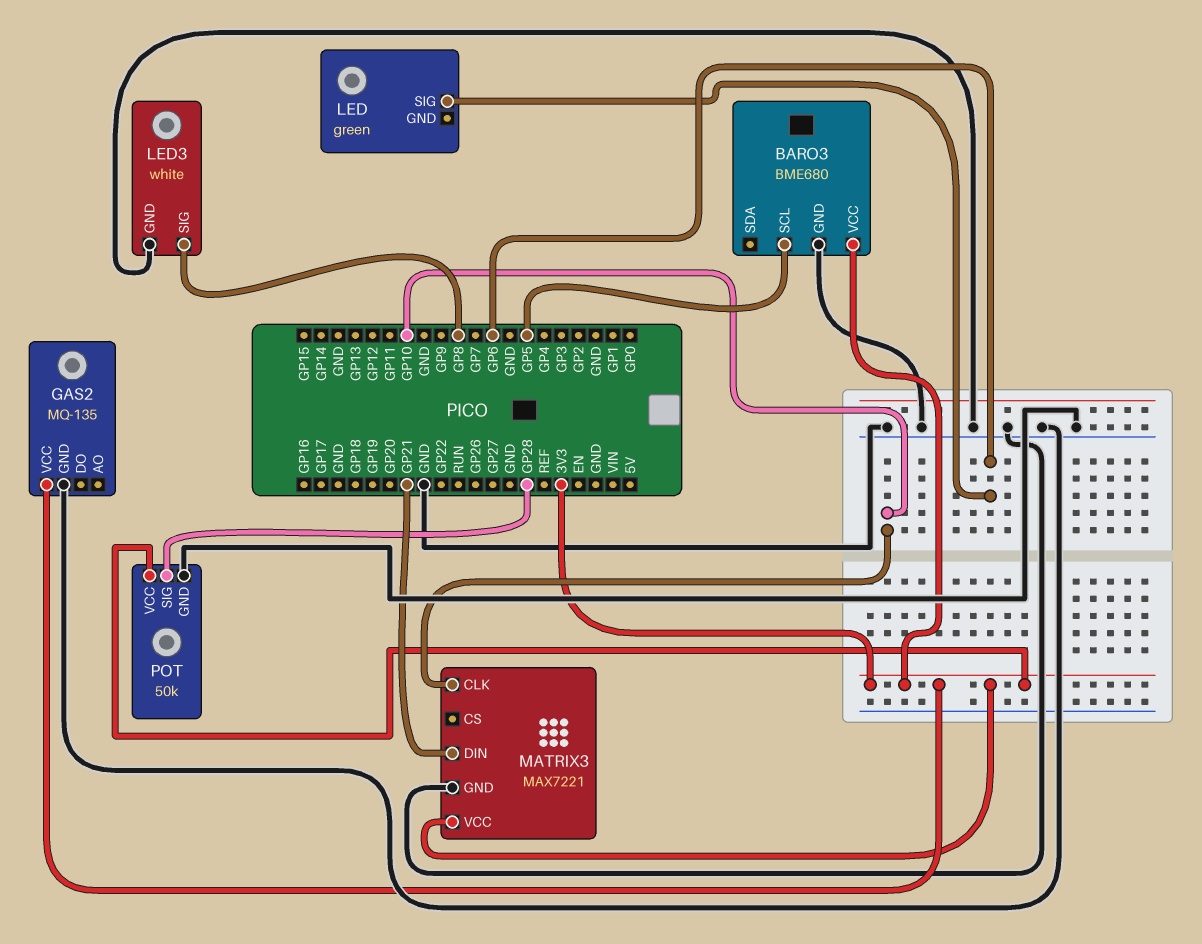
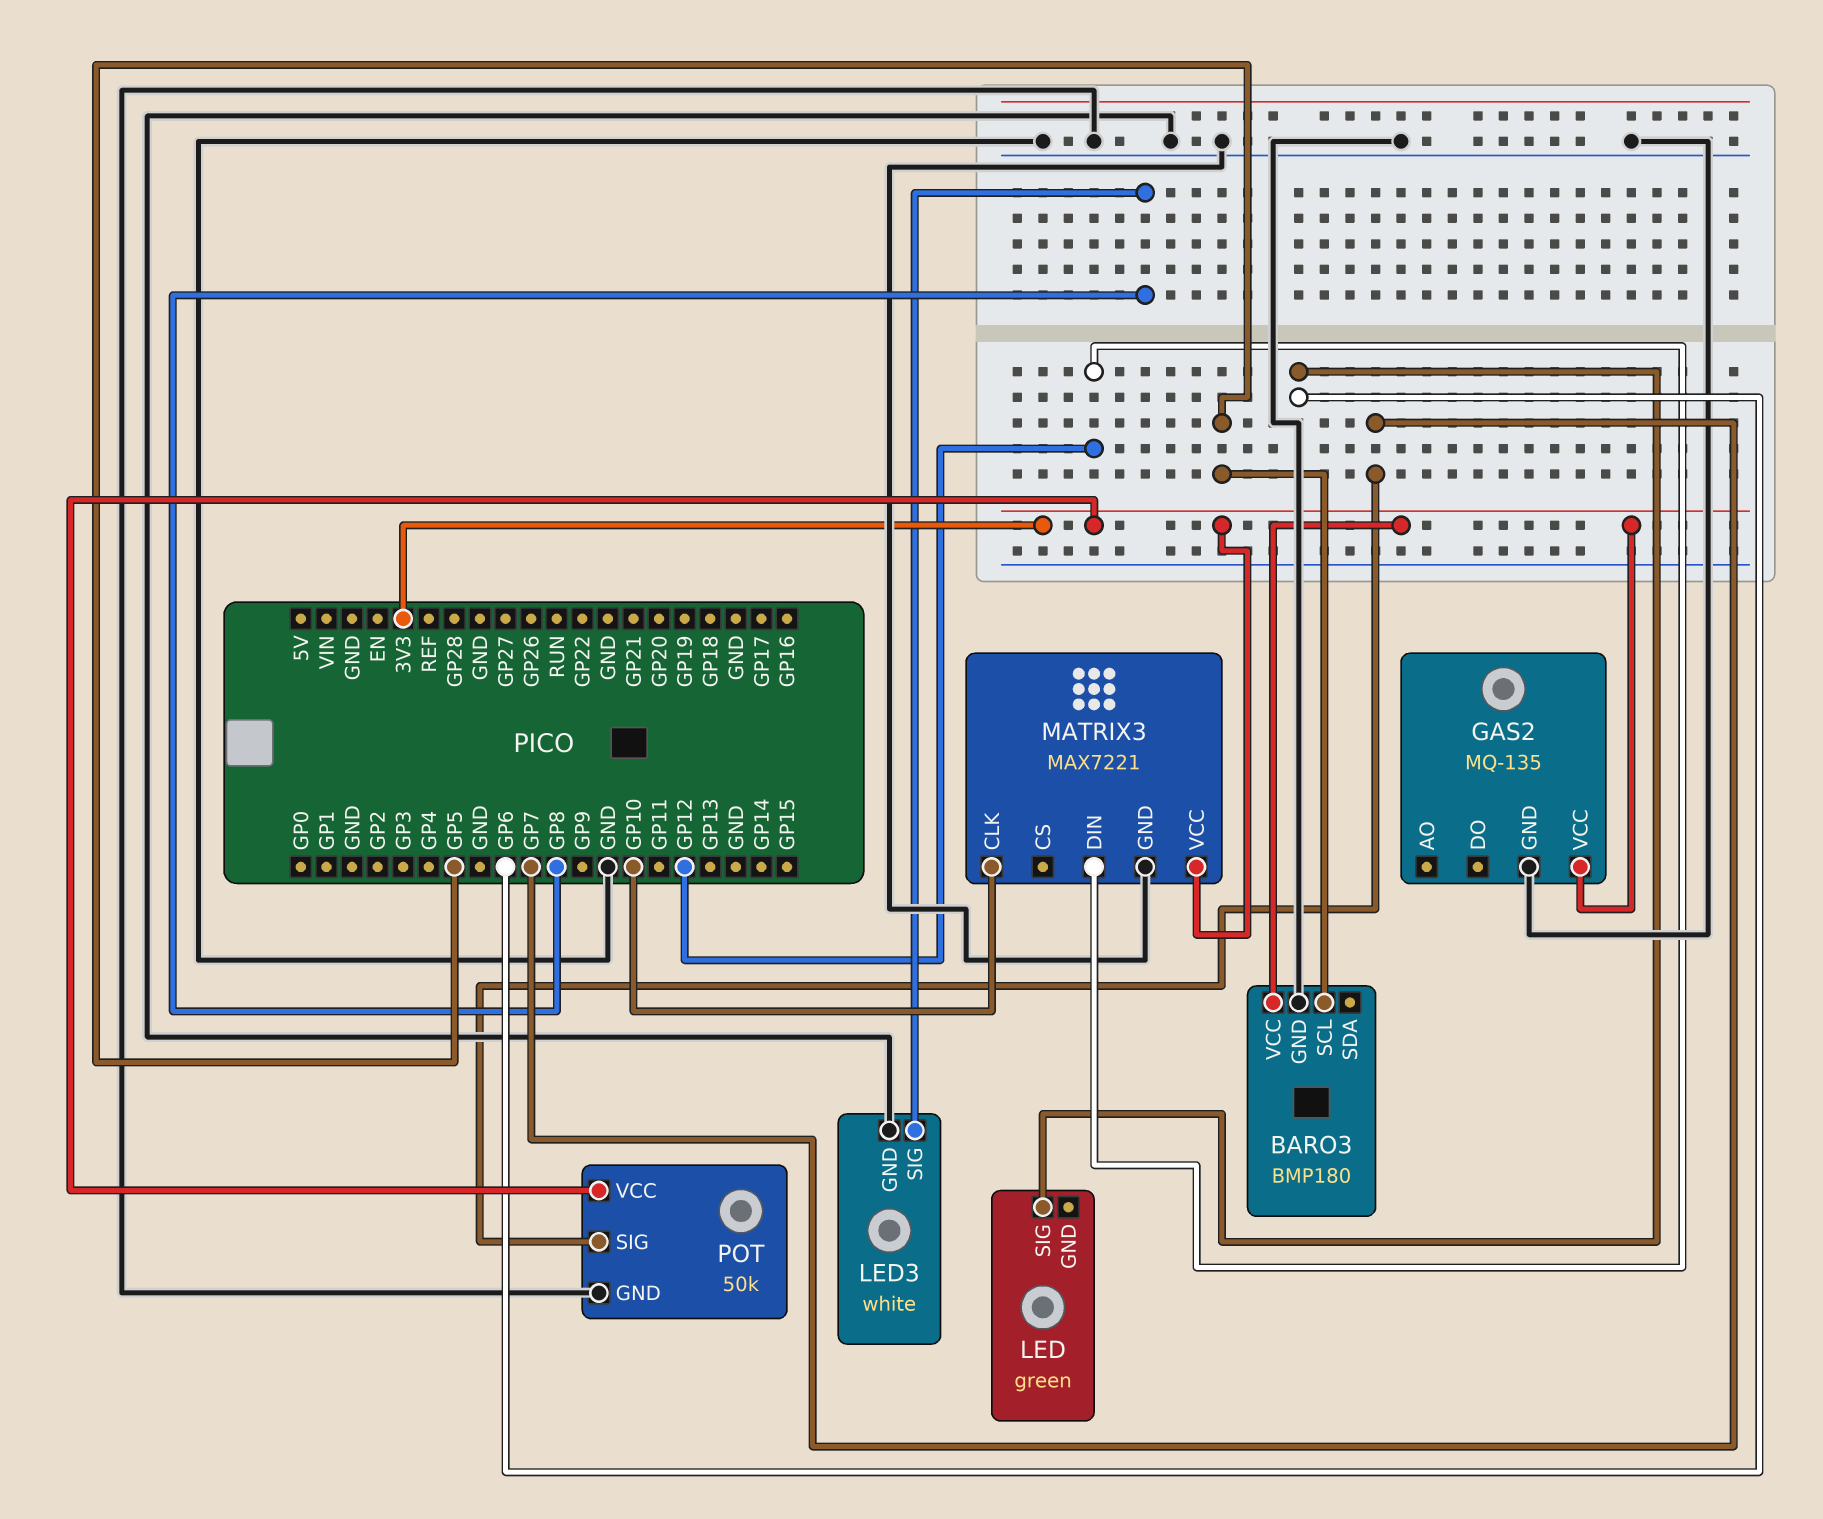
BARO3: BME680 -> BMP180
MATRIX3 pin DIN: GP21 -> GP12
POT pin SIG: GP28 -> GP7

